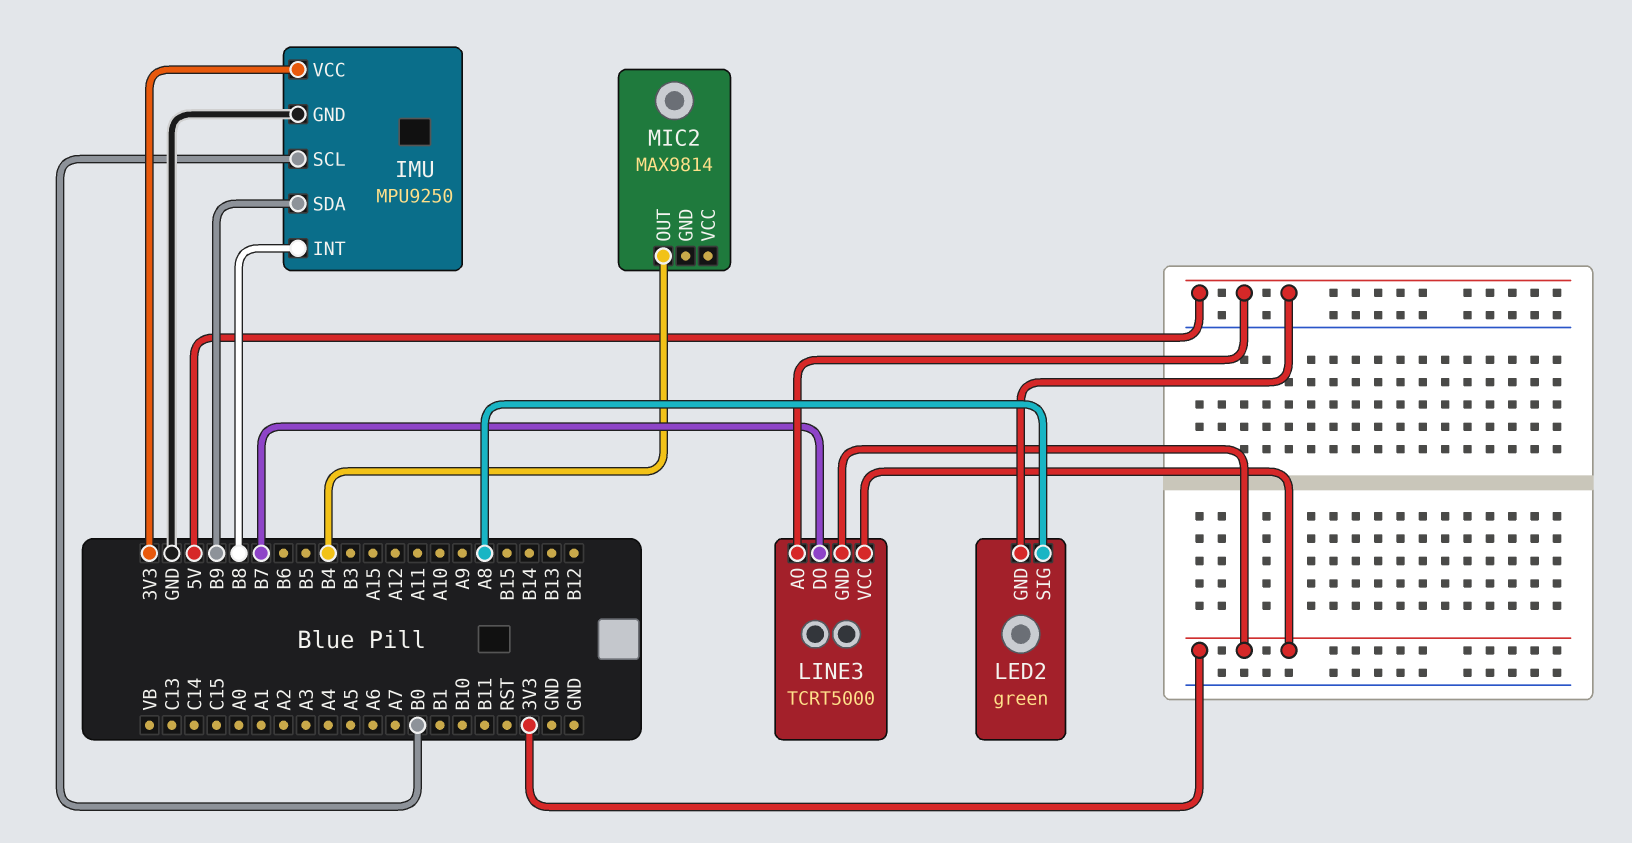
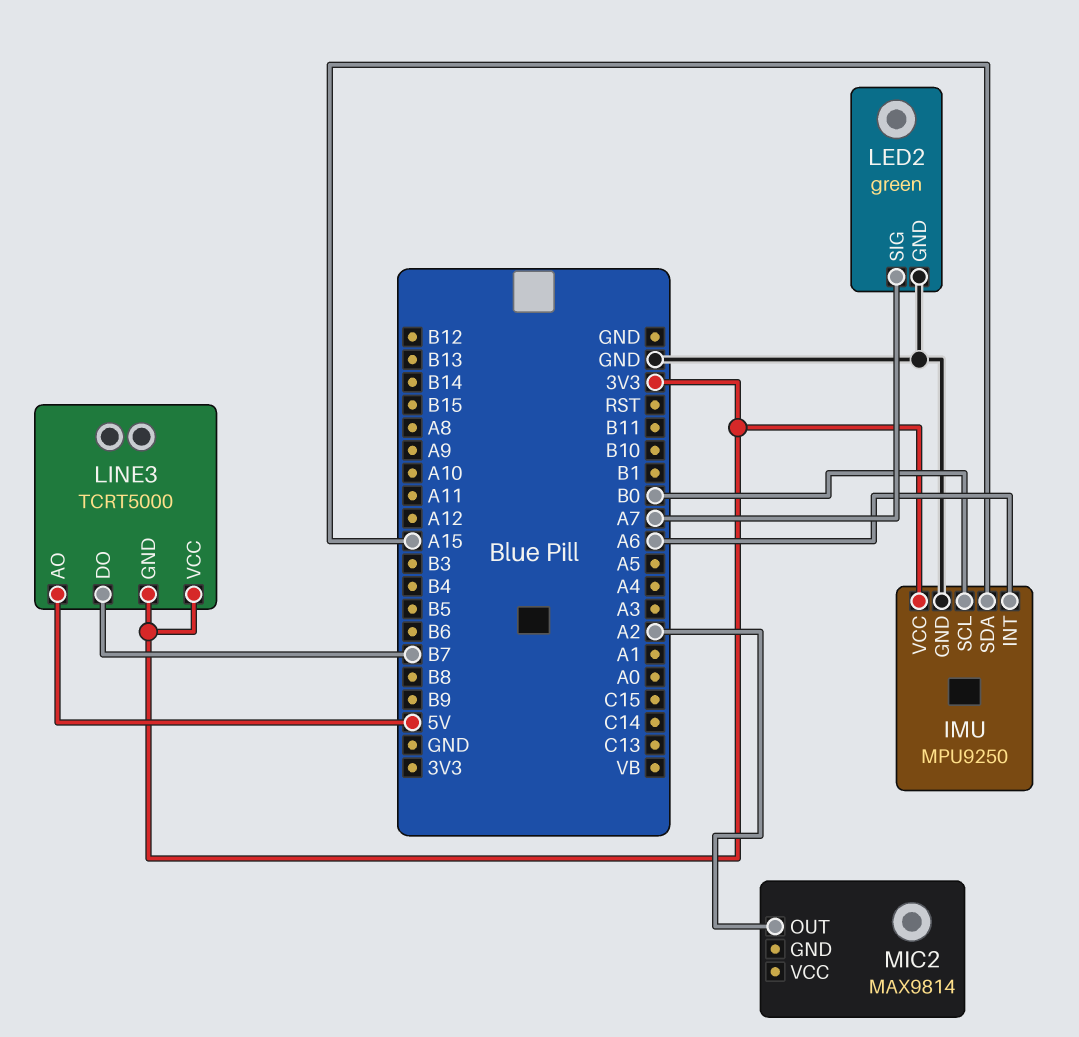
IMU pin INT: B8 -> A6
IMU pin SDA: B9 -> A15
LED2 pin GND: 5V -> GND
LED2 pin SIG: A8 -> A7
MIC2 pin OUT: B4 -> A2

